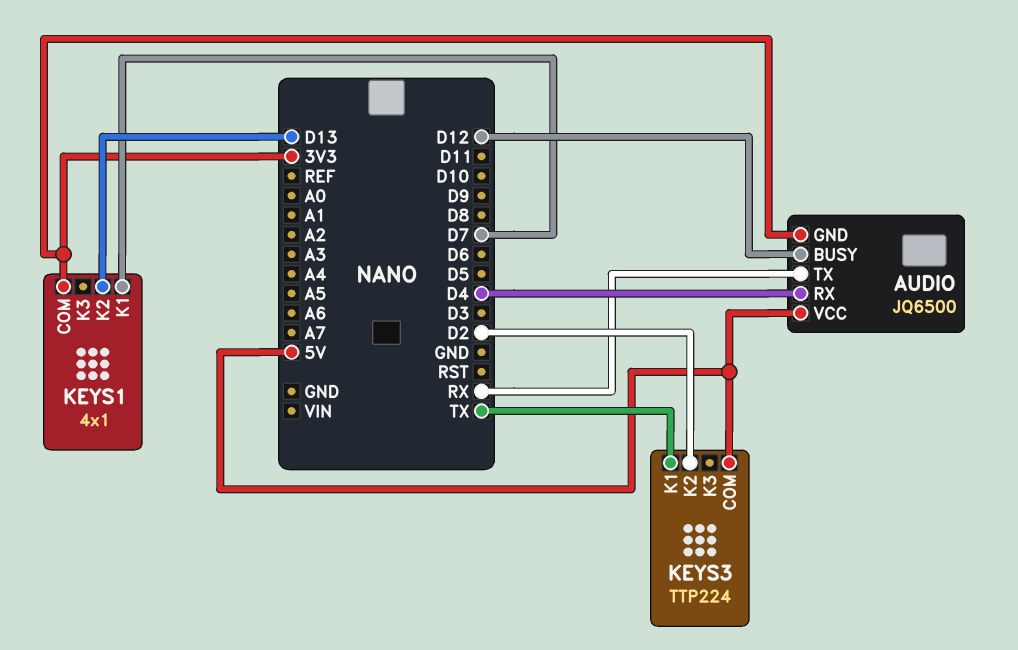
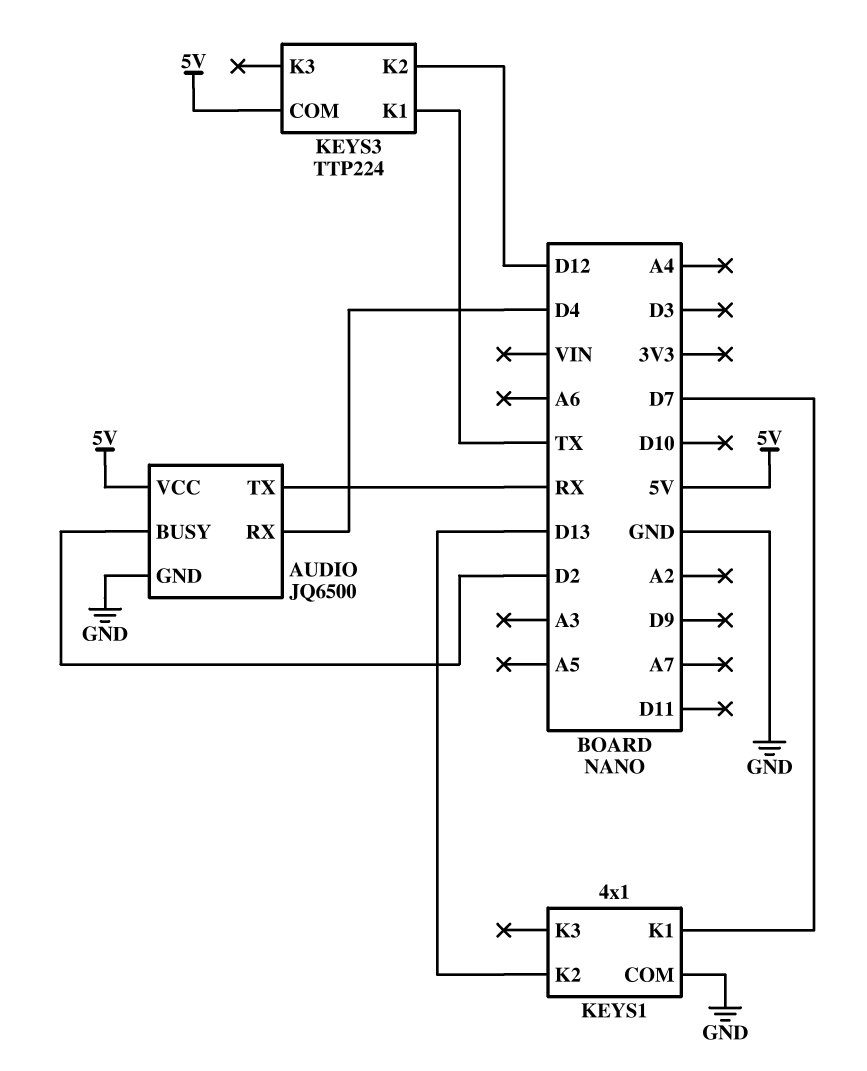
AUDIO pin BUSY: D12 -> D2
AUDIO pin GND: 3V3 -> GND
KEYS1 pin COM: 3V3 -> GND
KEYS3 pin K2: D2 -> D12

